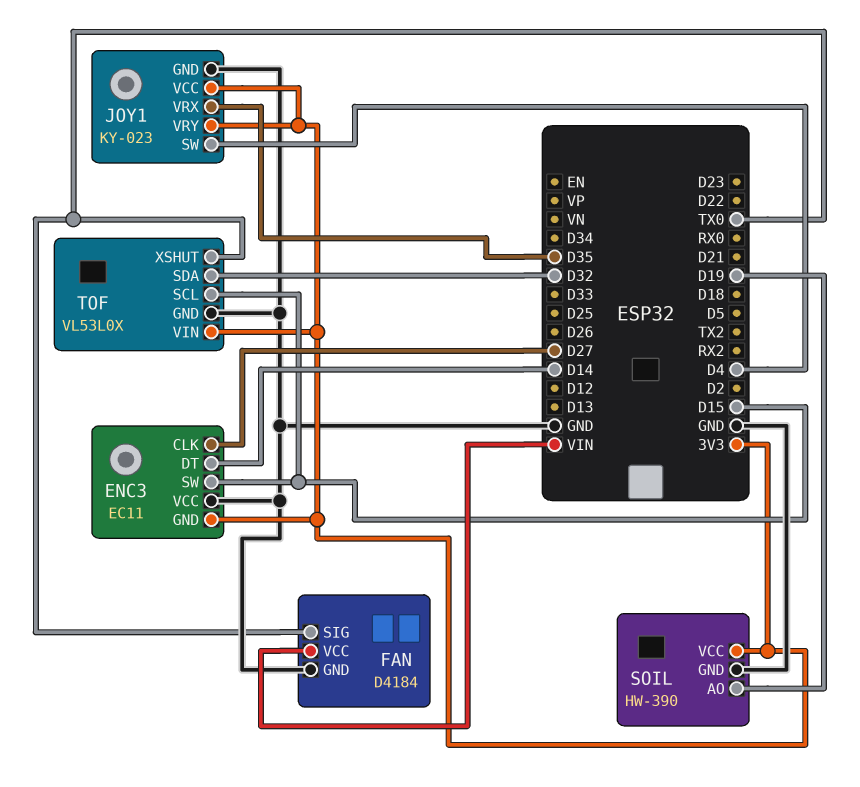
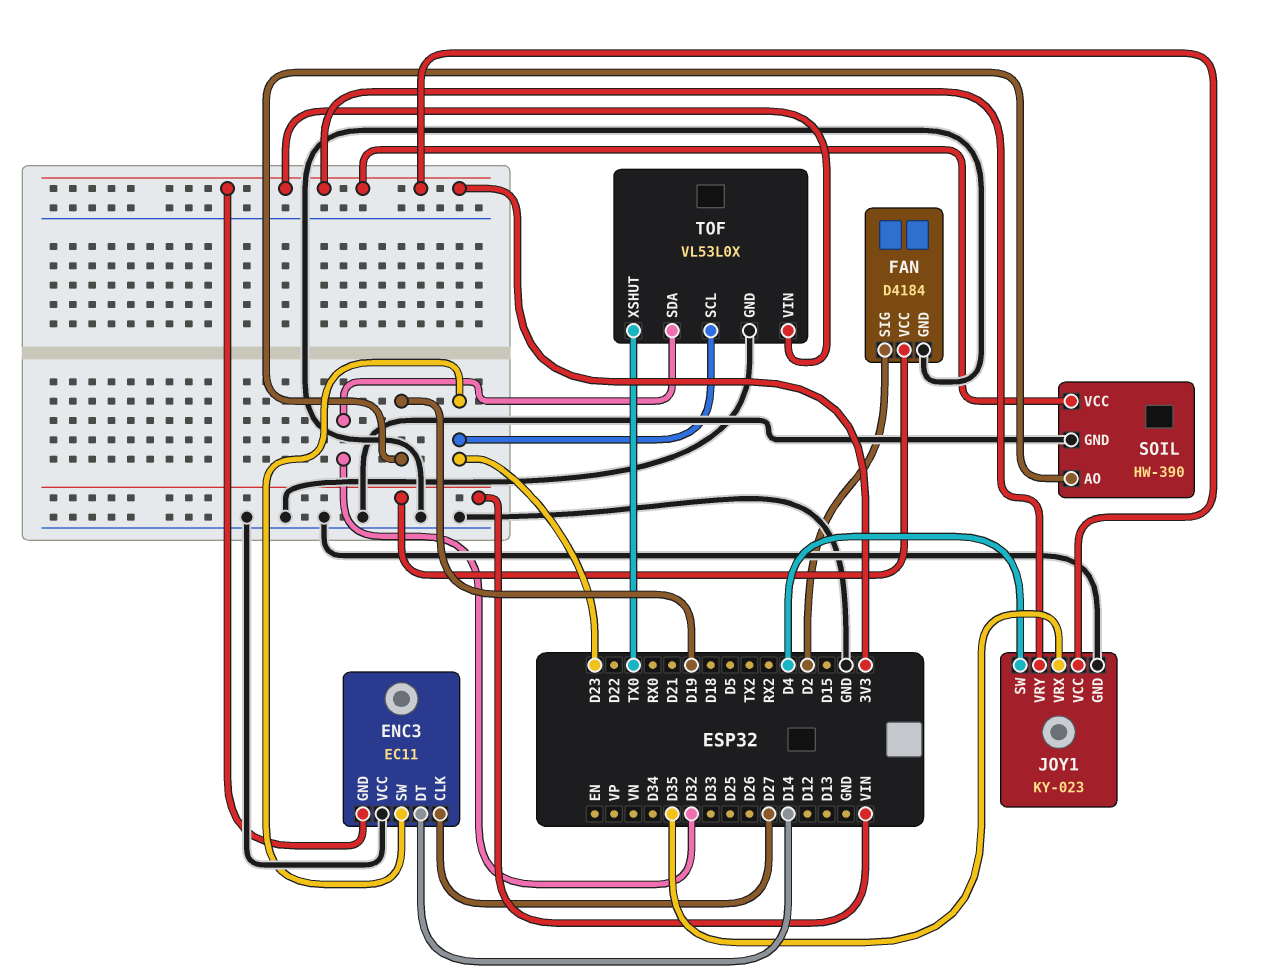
ENC3 pin SW: D15 -> D23
FAN pin SIG: TX0 -> D2
TOF pin SCL: D15 -> D23

